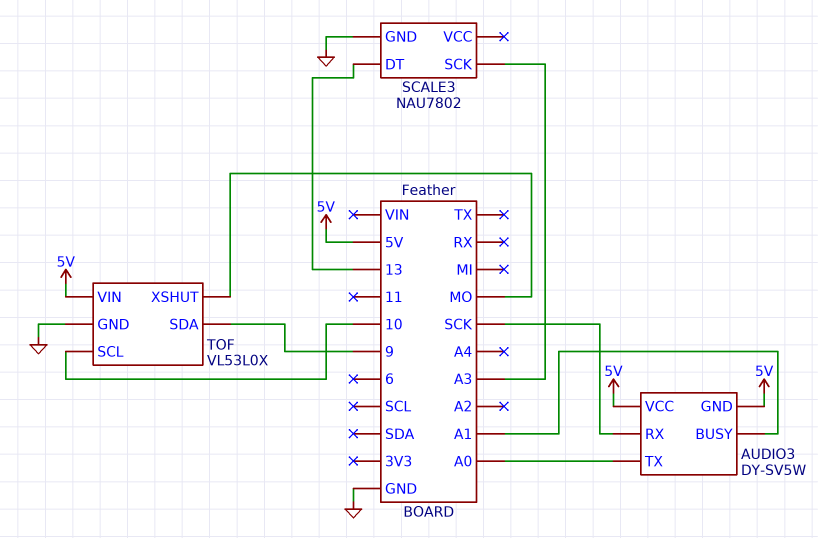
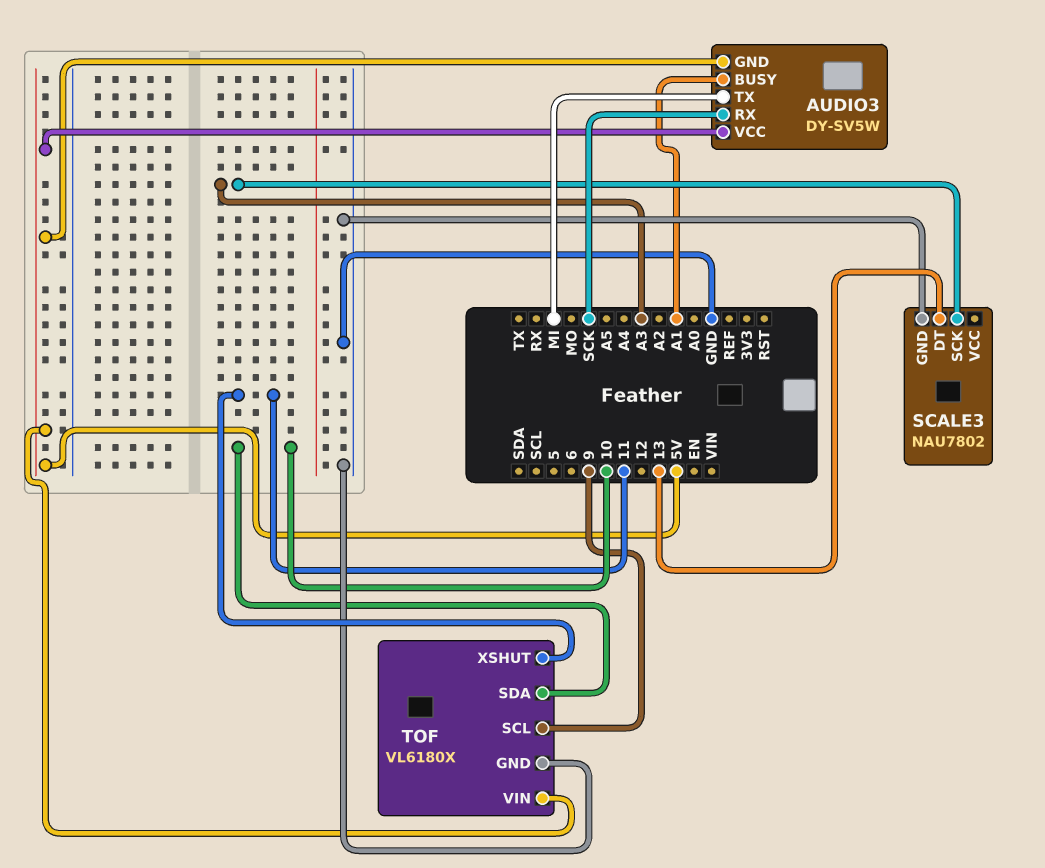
AUDIO3 pin TX: A0 -> MI
TOF: VL53L0X -> VL6180X
TOF pin SCL: 10 -> 9
TOF pin SDA: 9 -> 10
TOF pin XSHUT: MO -> 11

